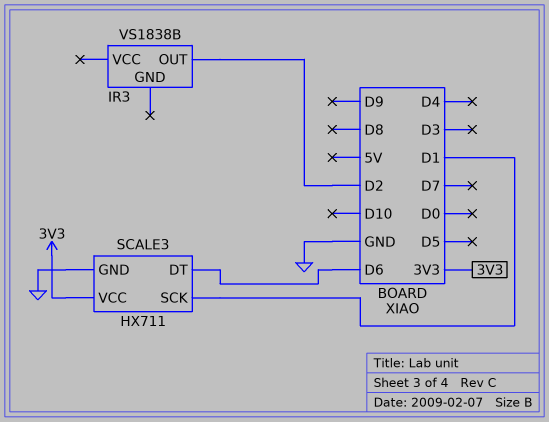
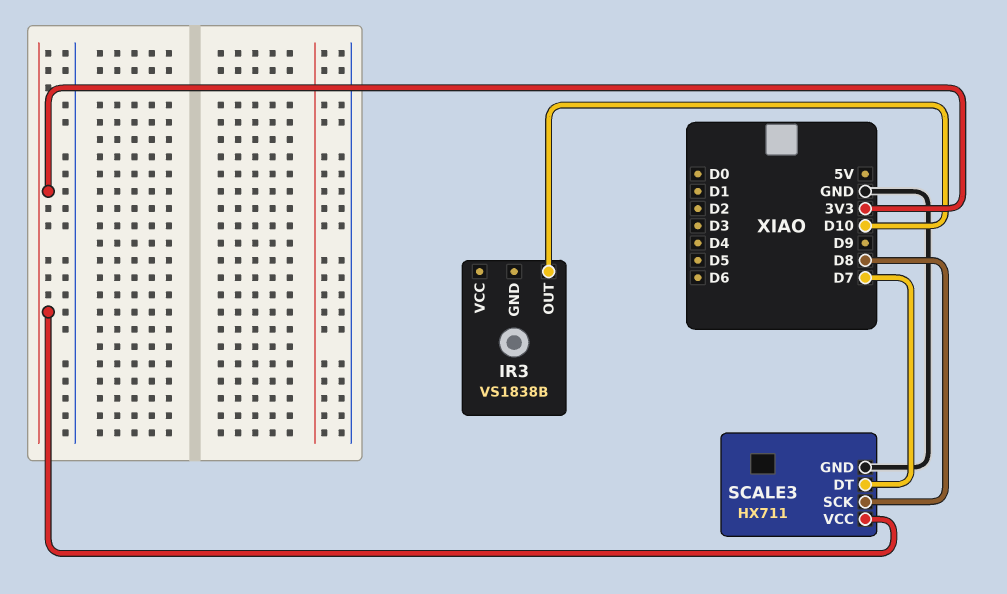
IR3 pin OUT: D2 -> D10
SCALE3 pin DT: D6 -> D7
SCALE3 pin SCK: D1 -> D8

